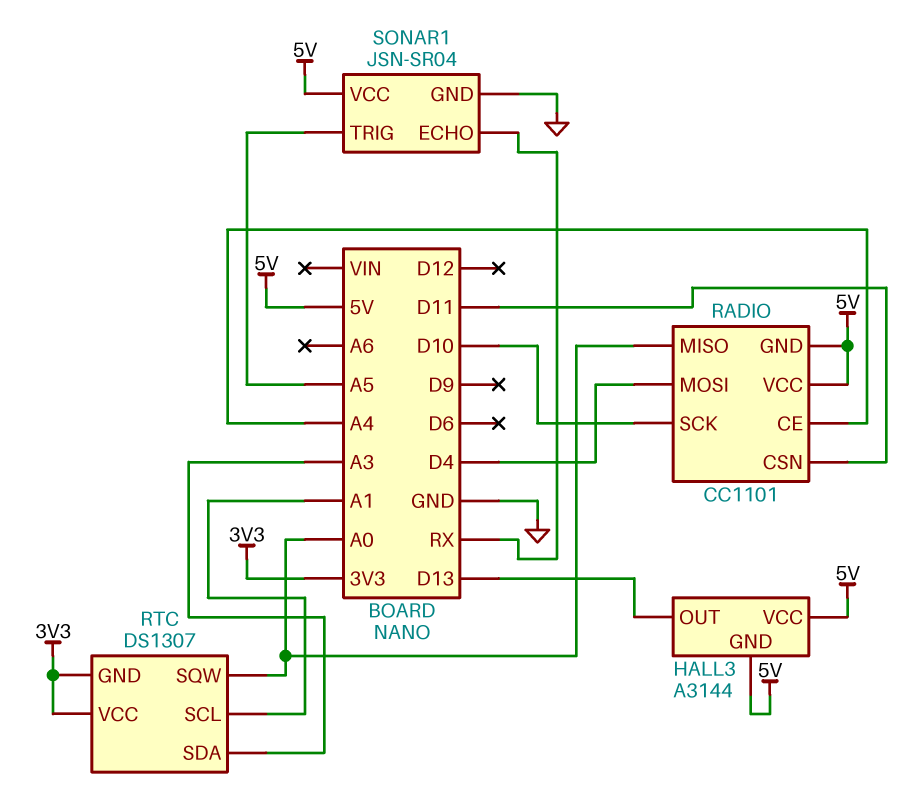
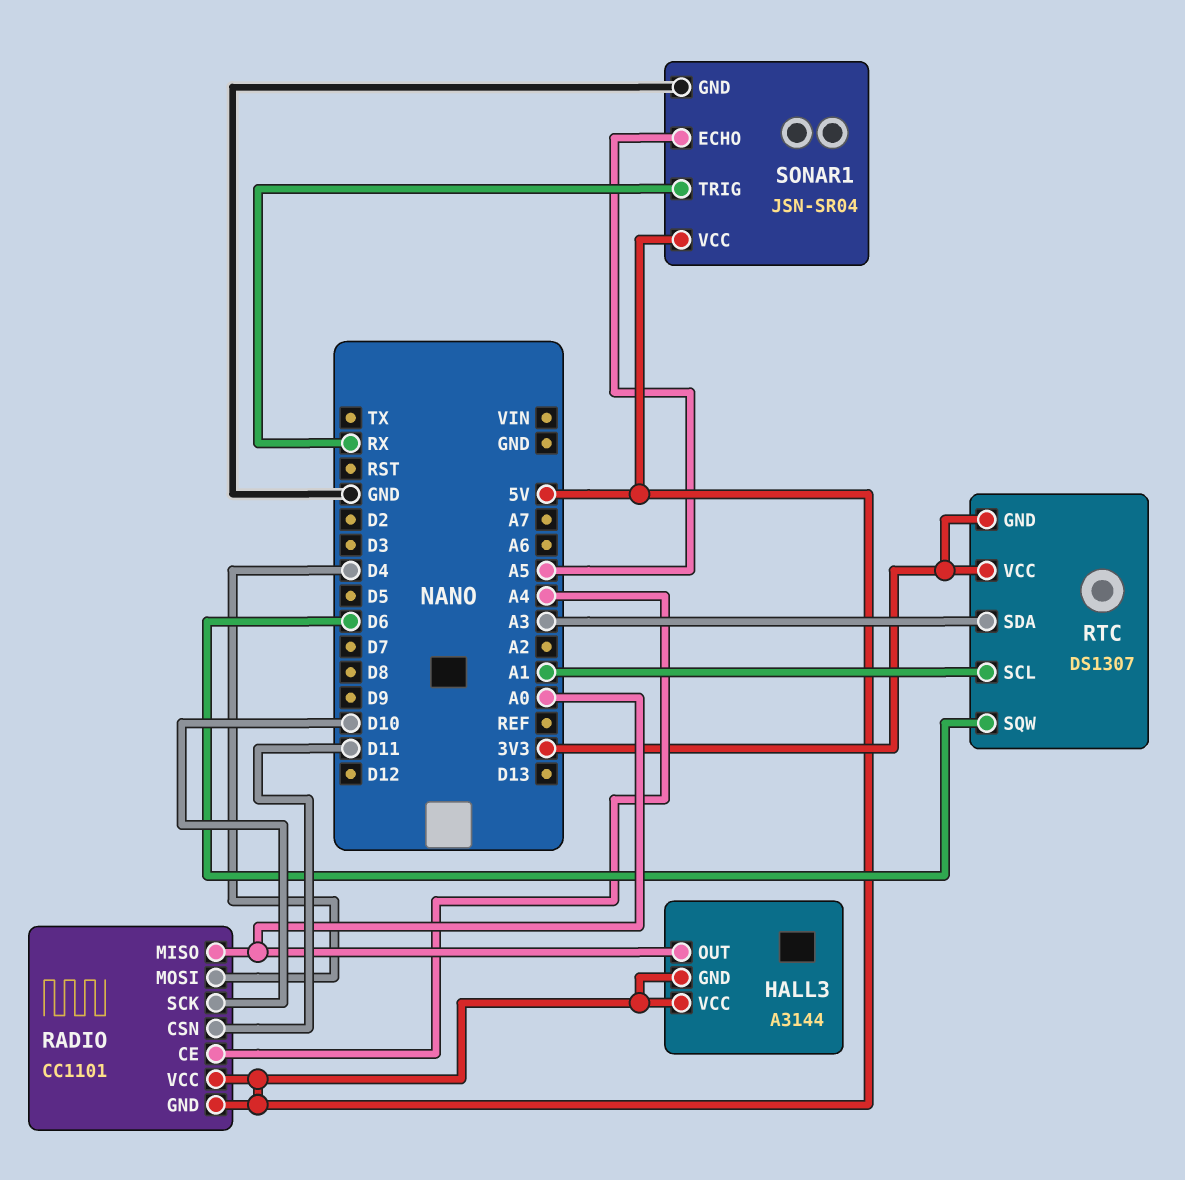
HALL3 pin OUT: D13 -> A0
RTC pin SQW: A0 -> D6
SONAR1 pin ECHO: RX -> A5
SONAR1 pin TRIG: A5 -> RX

